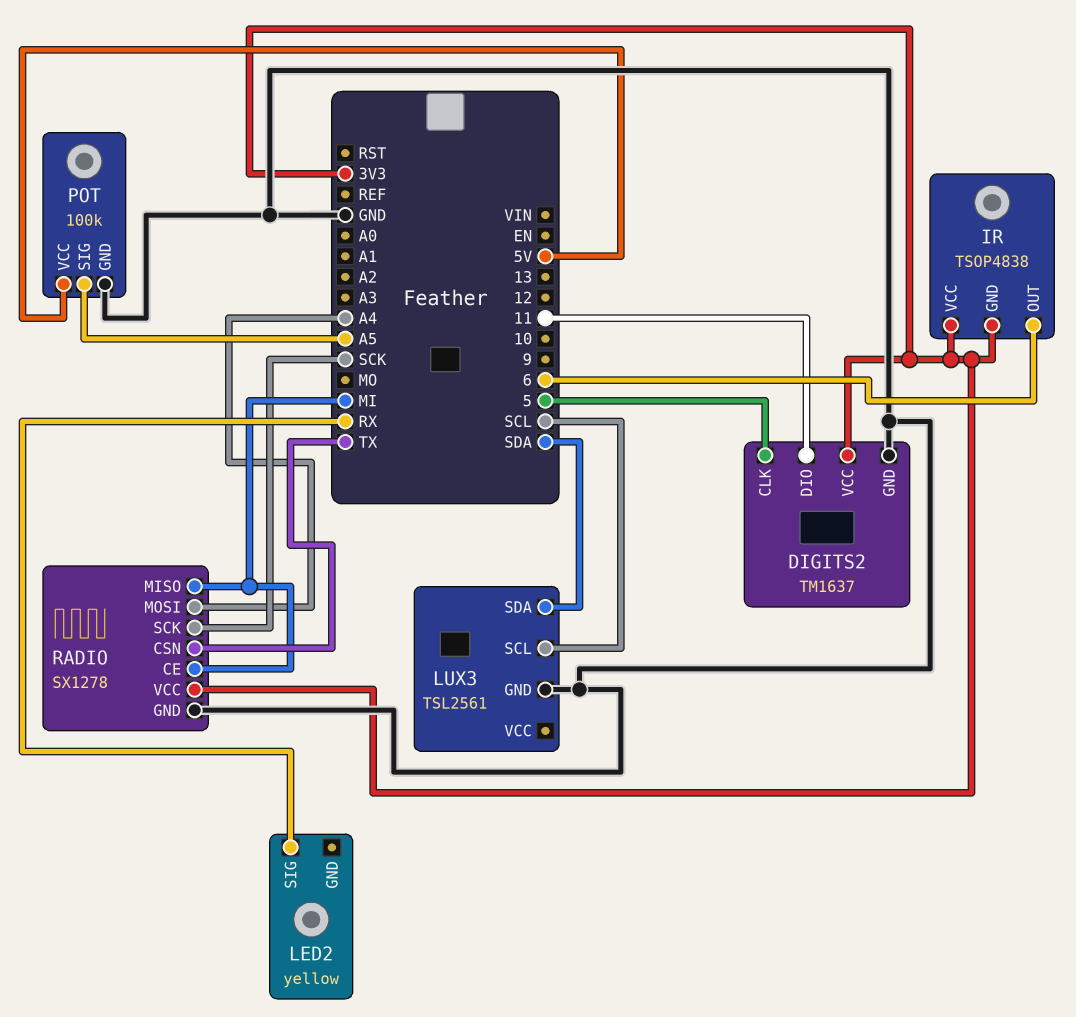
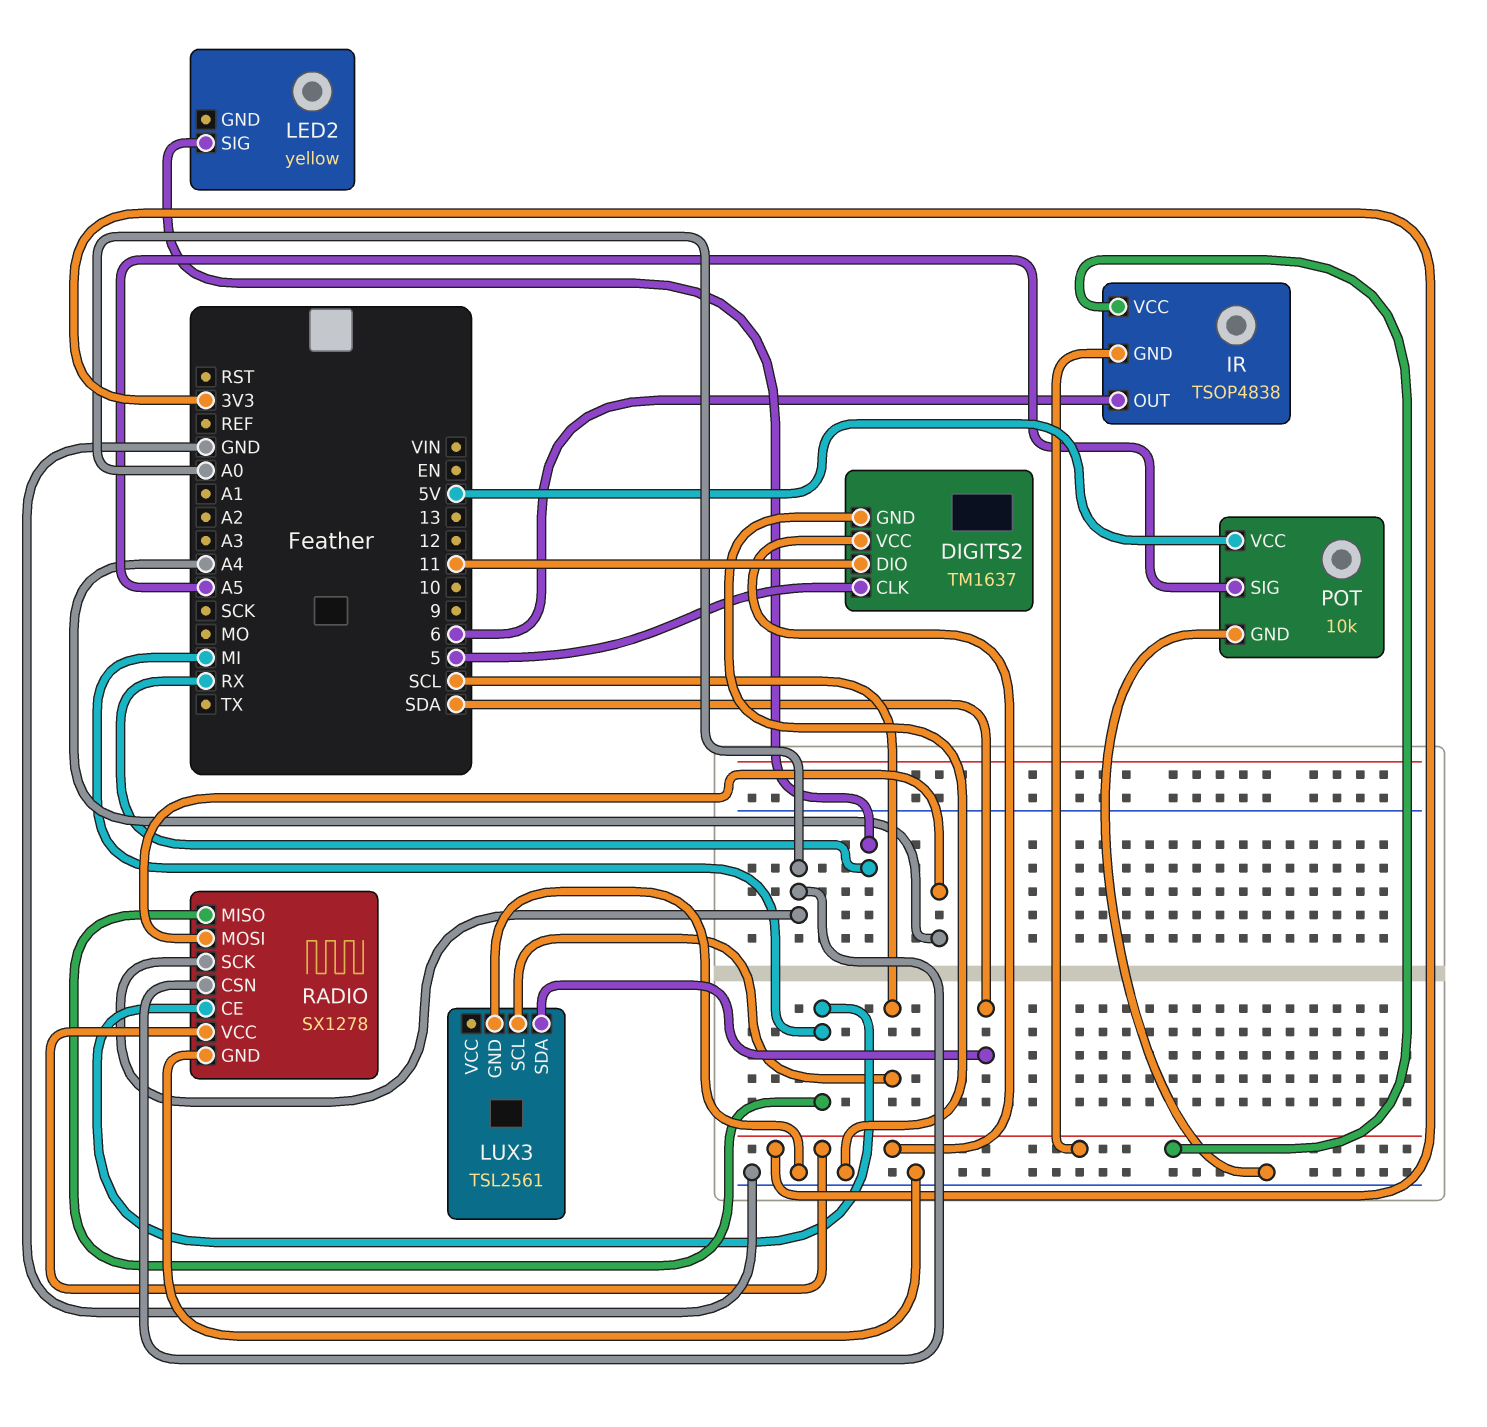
POT: 100k -> 10k
RADIO pin CSN: TX -> A0
RADIO pin SCK: SCK -> A0

